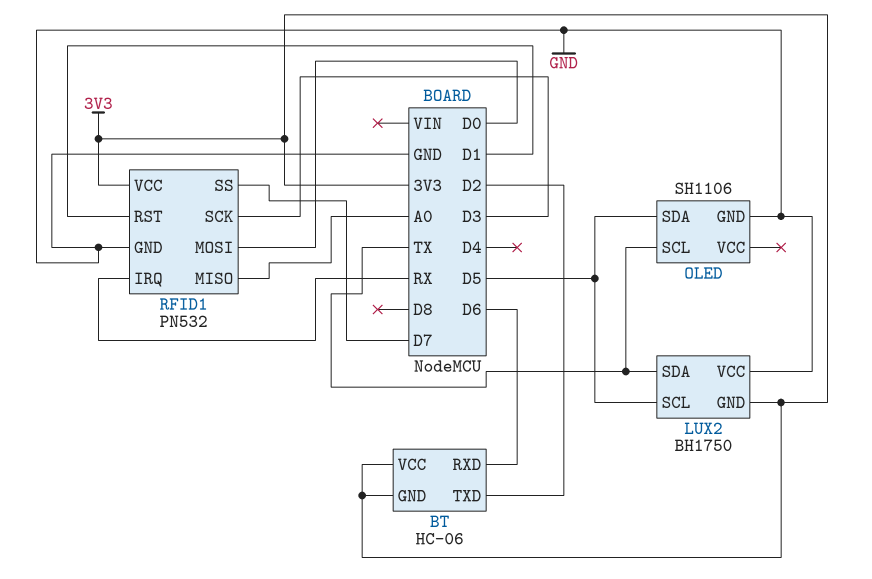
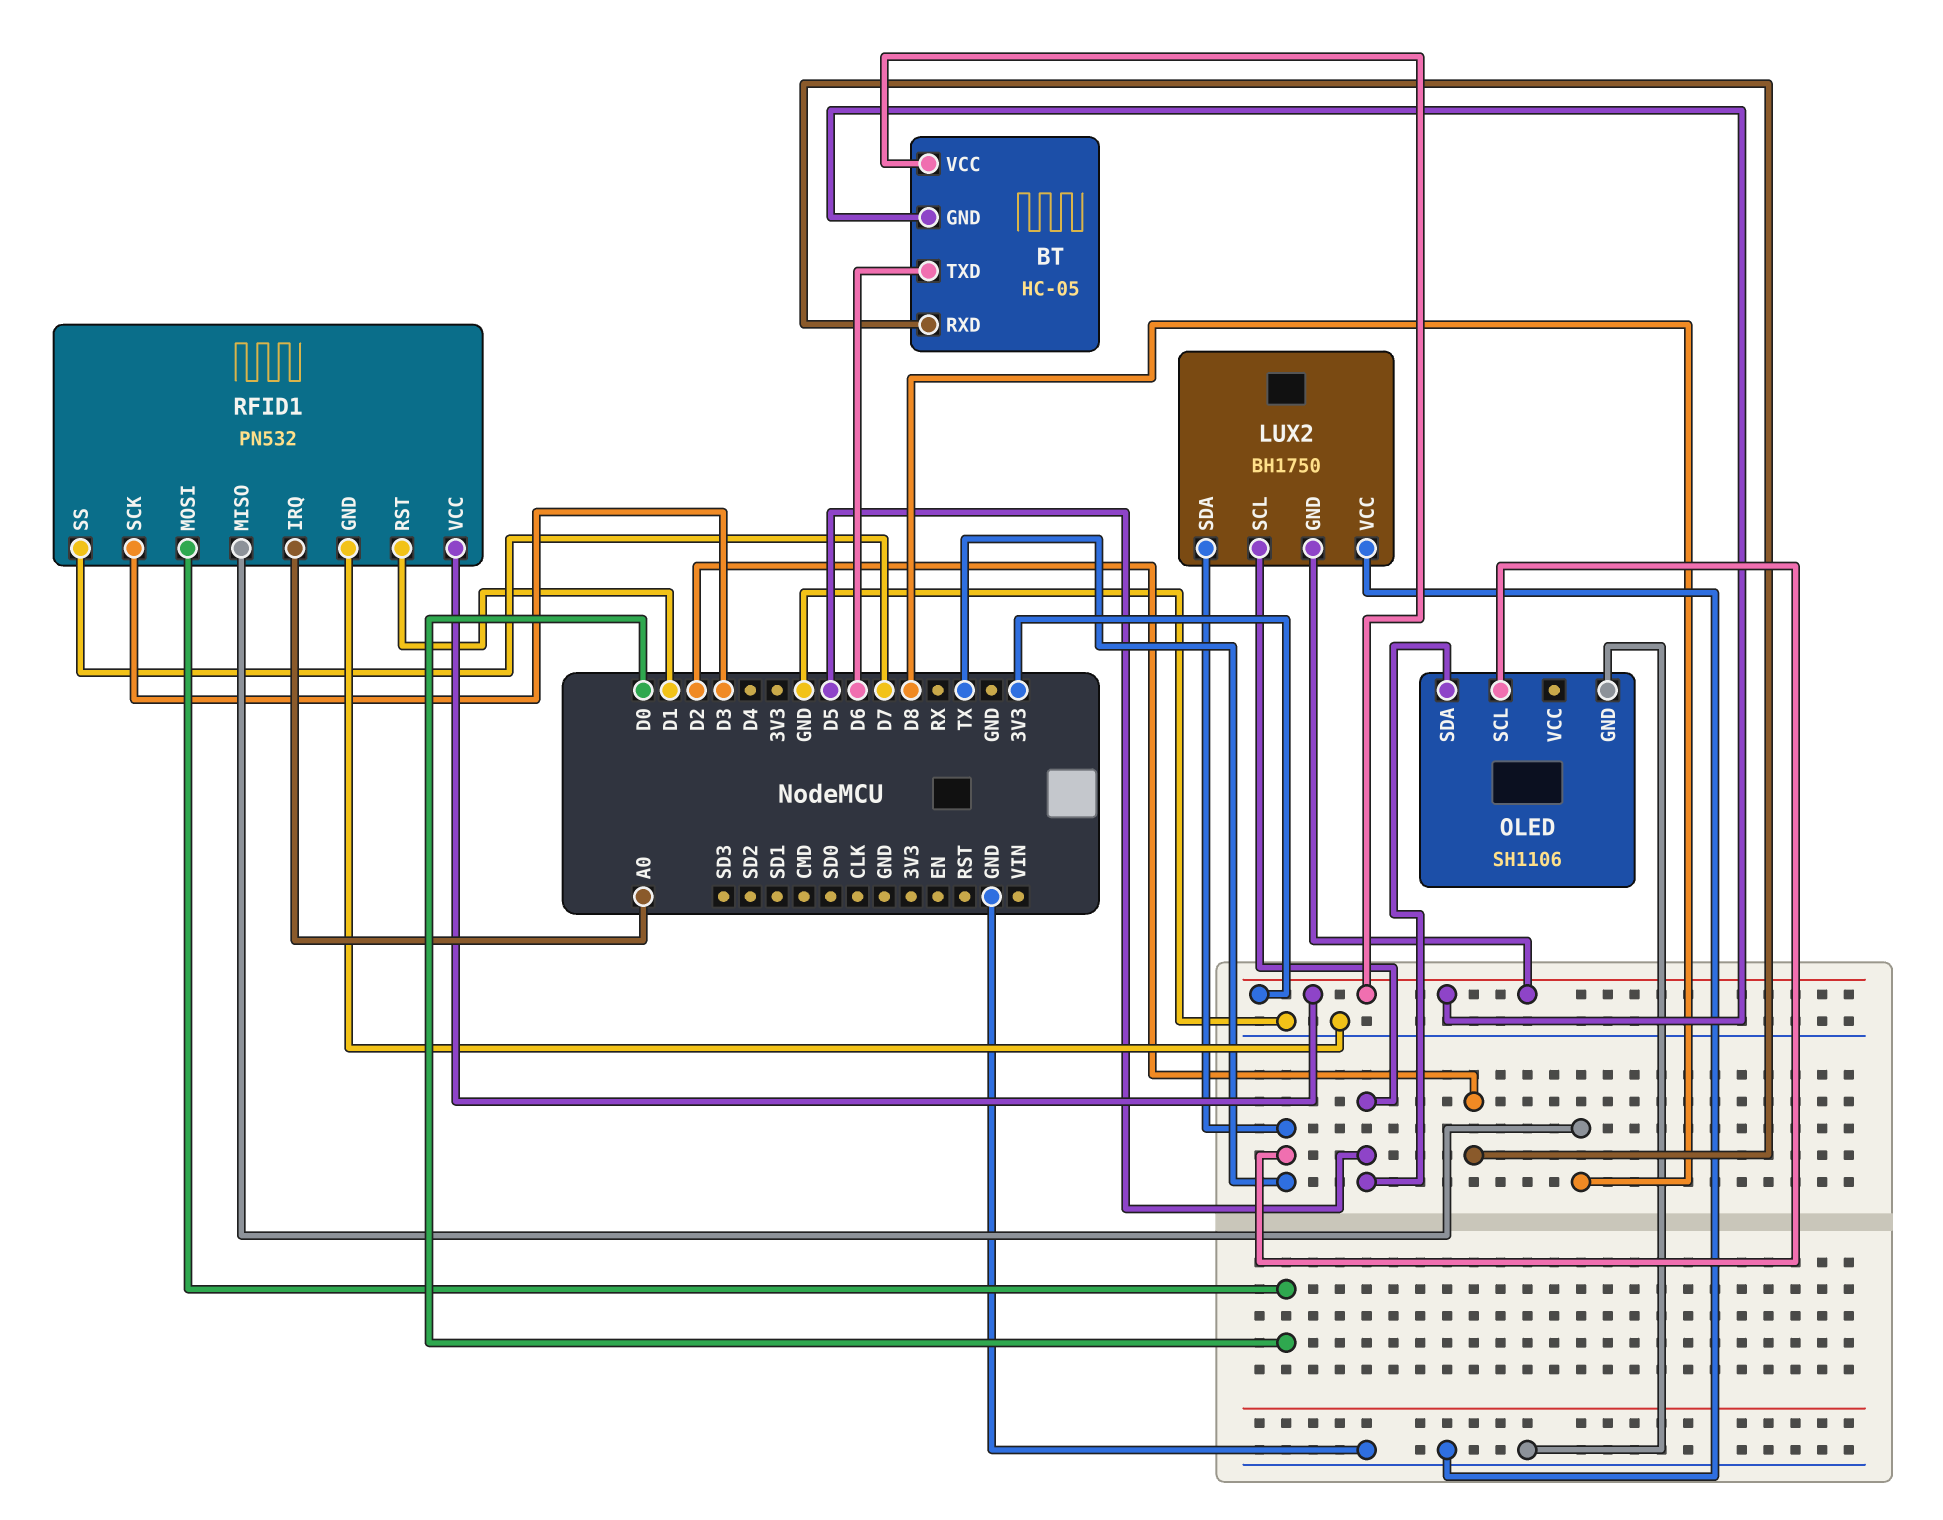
BT: HC-06 -> HC-05
BT pin RXD: D6 -> D2
BT pin TXD: D2 -> D6
RFID1 pin IRQ: RX -> A0
RFID1 pin MISO: A0 -> D8

